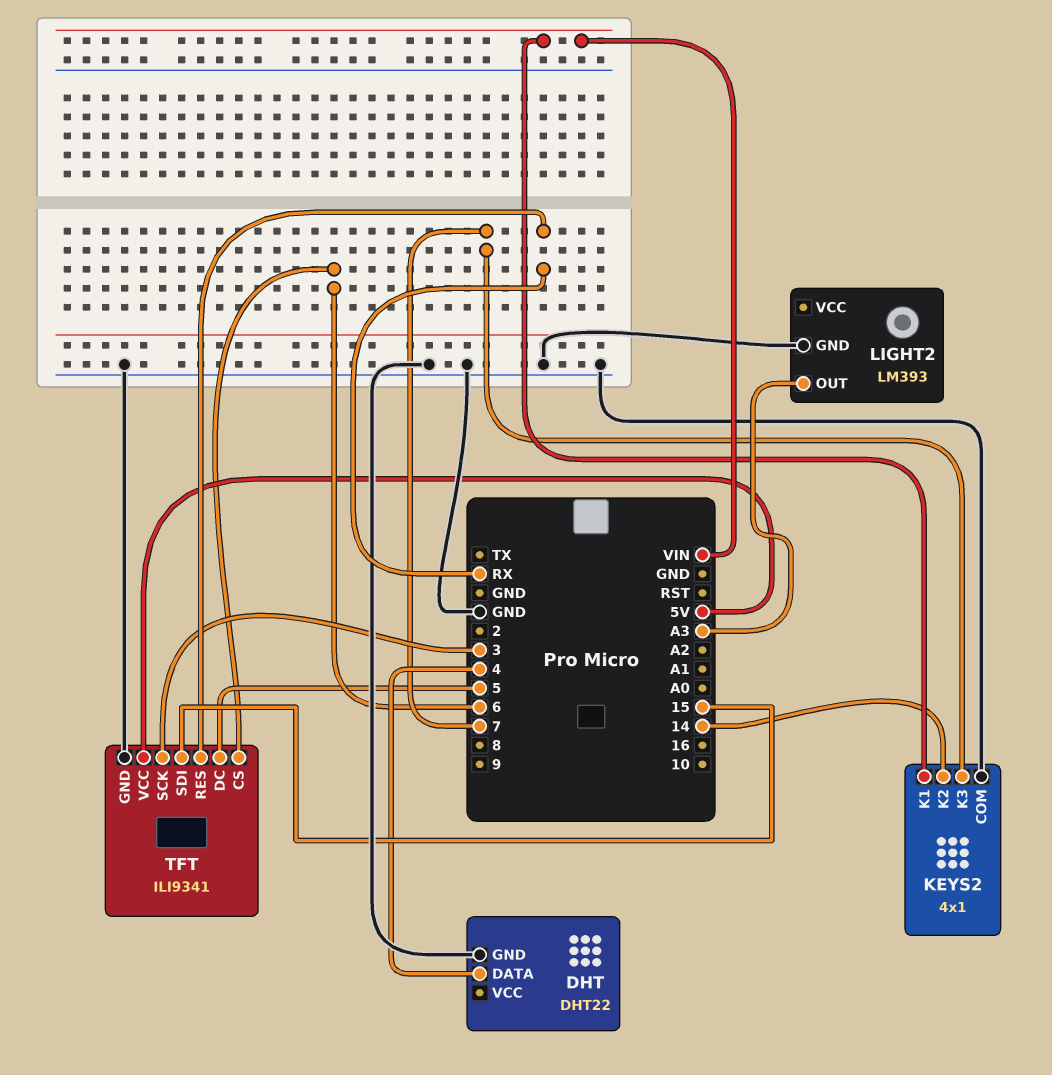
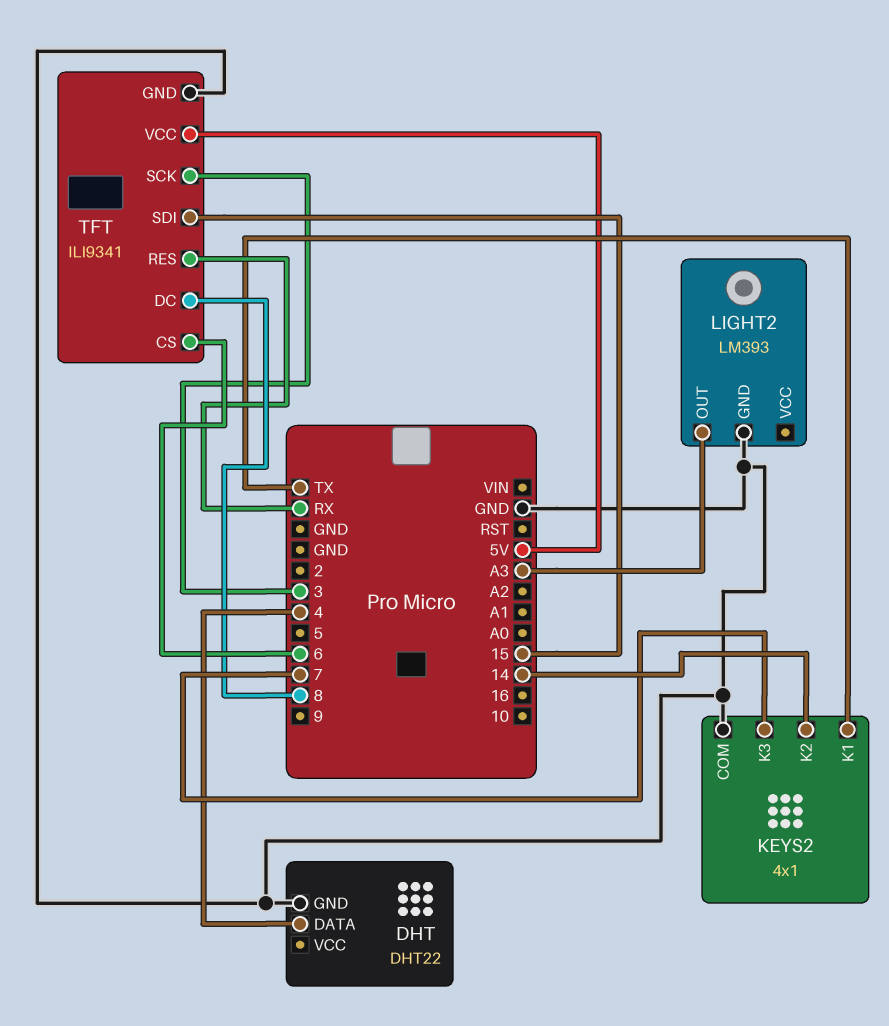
KEYS2 pin K1: VIN -> TX
TFT pin DC: 5 -> 8

